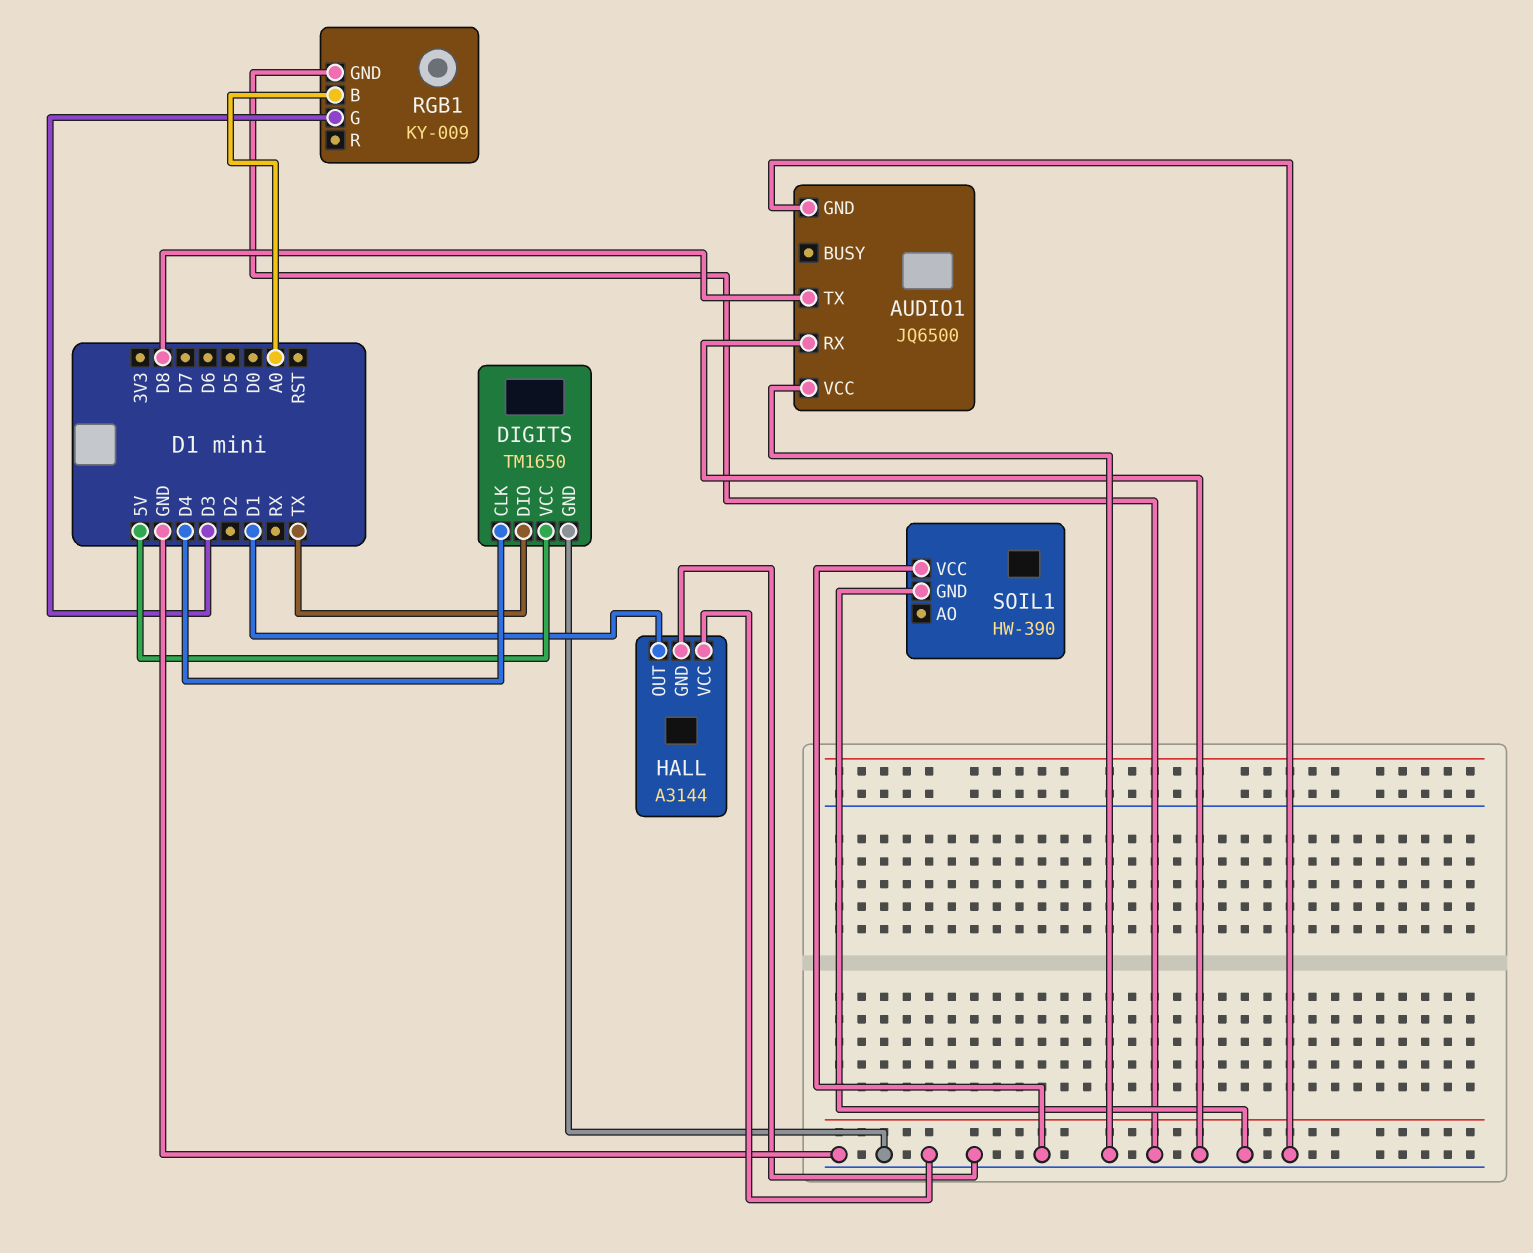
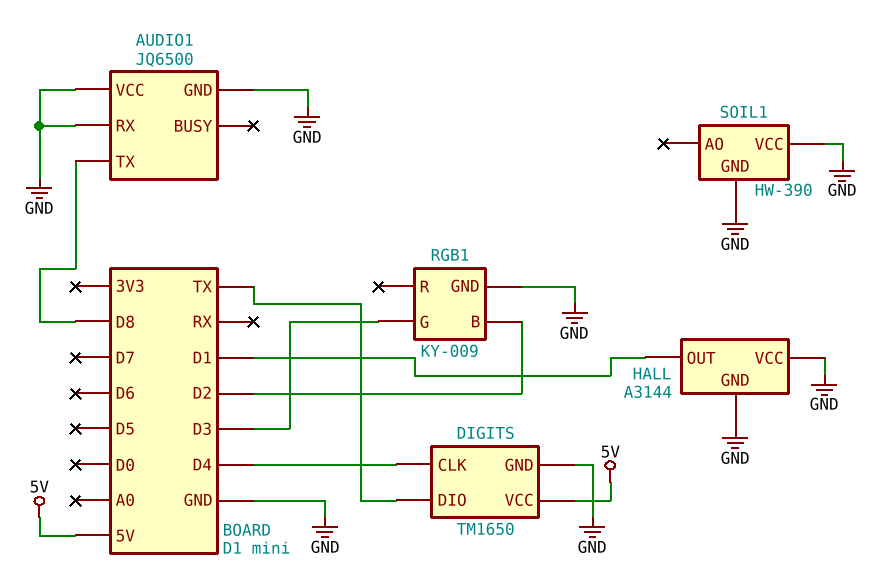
RGB1 pin B: A0 -> D2

